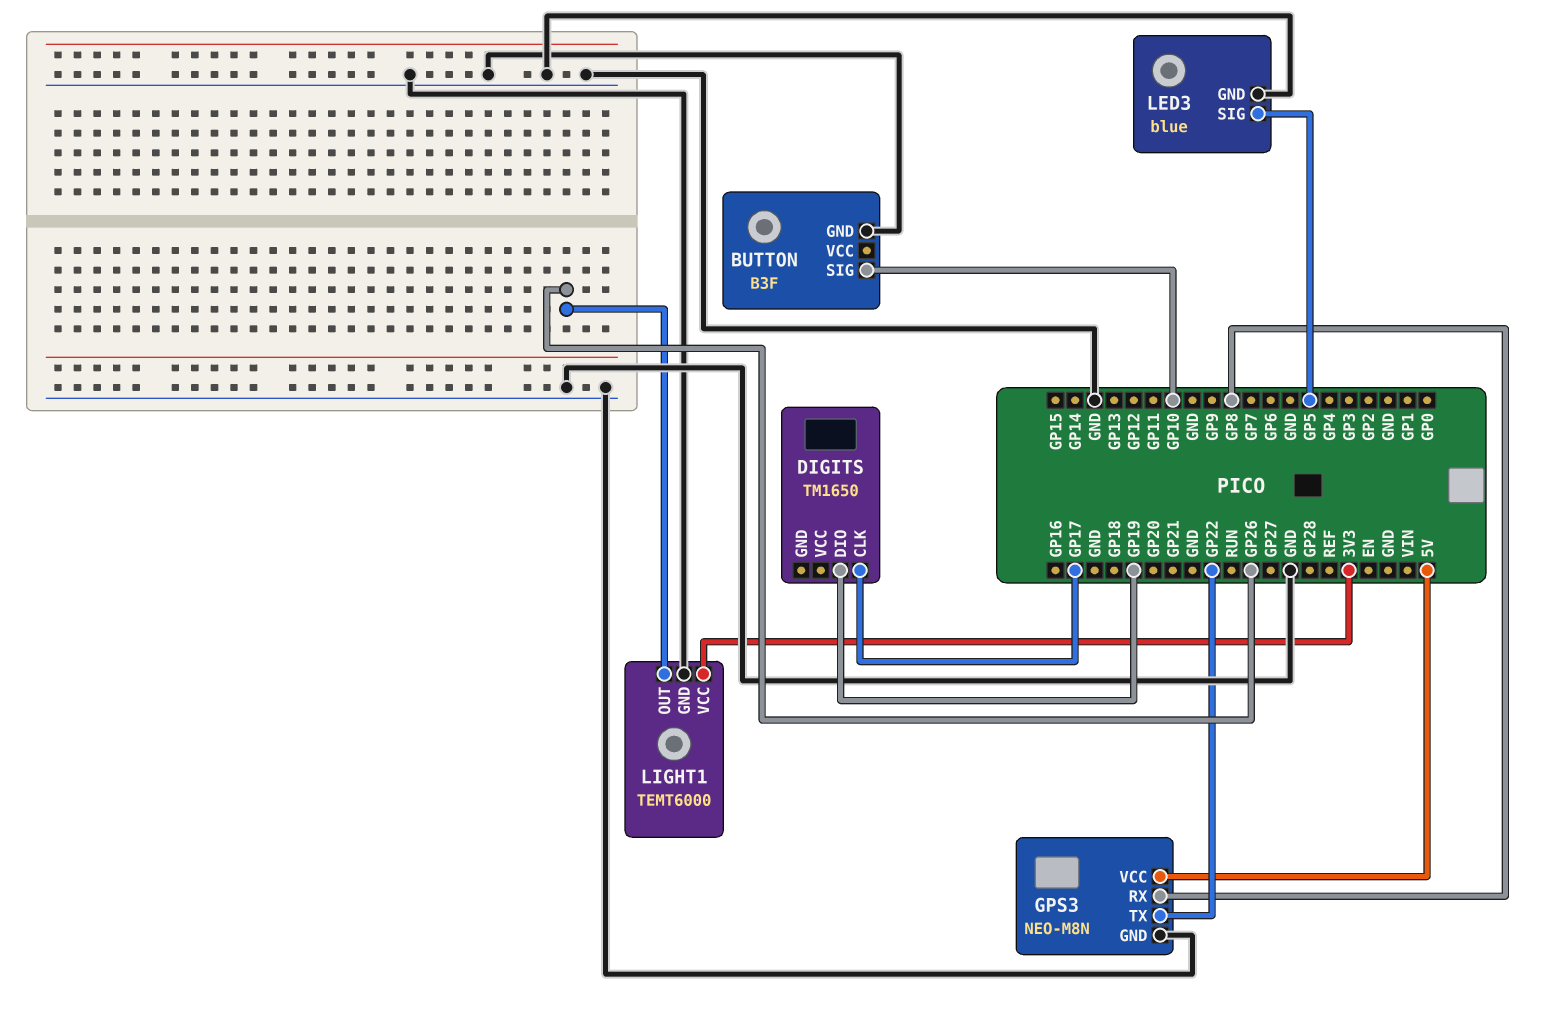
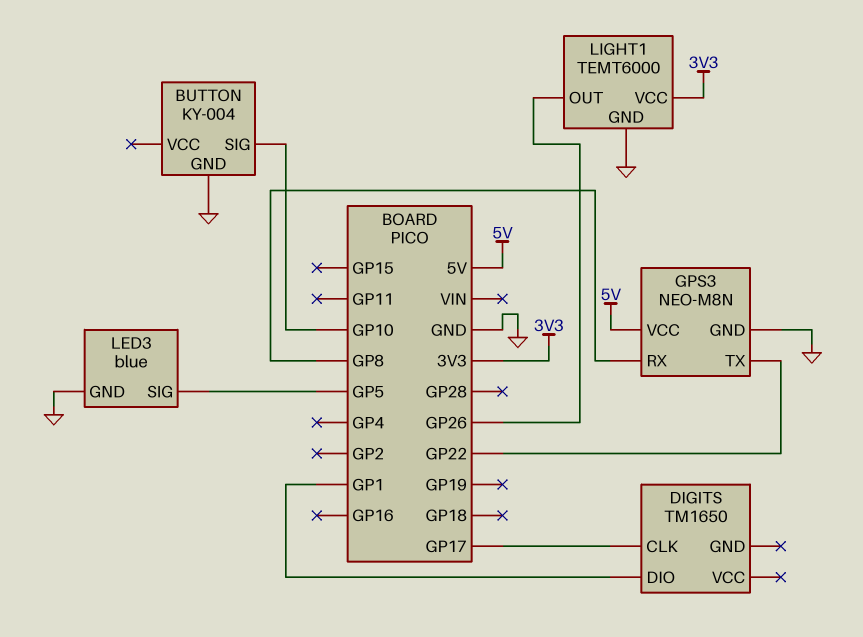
BUTTON: B3F -> KY-004
DIGITS pin DIO: GP19 -> GP1

